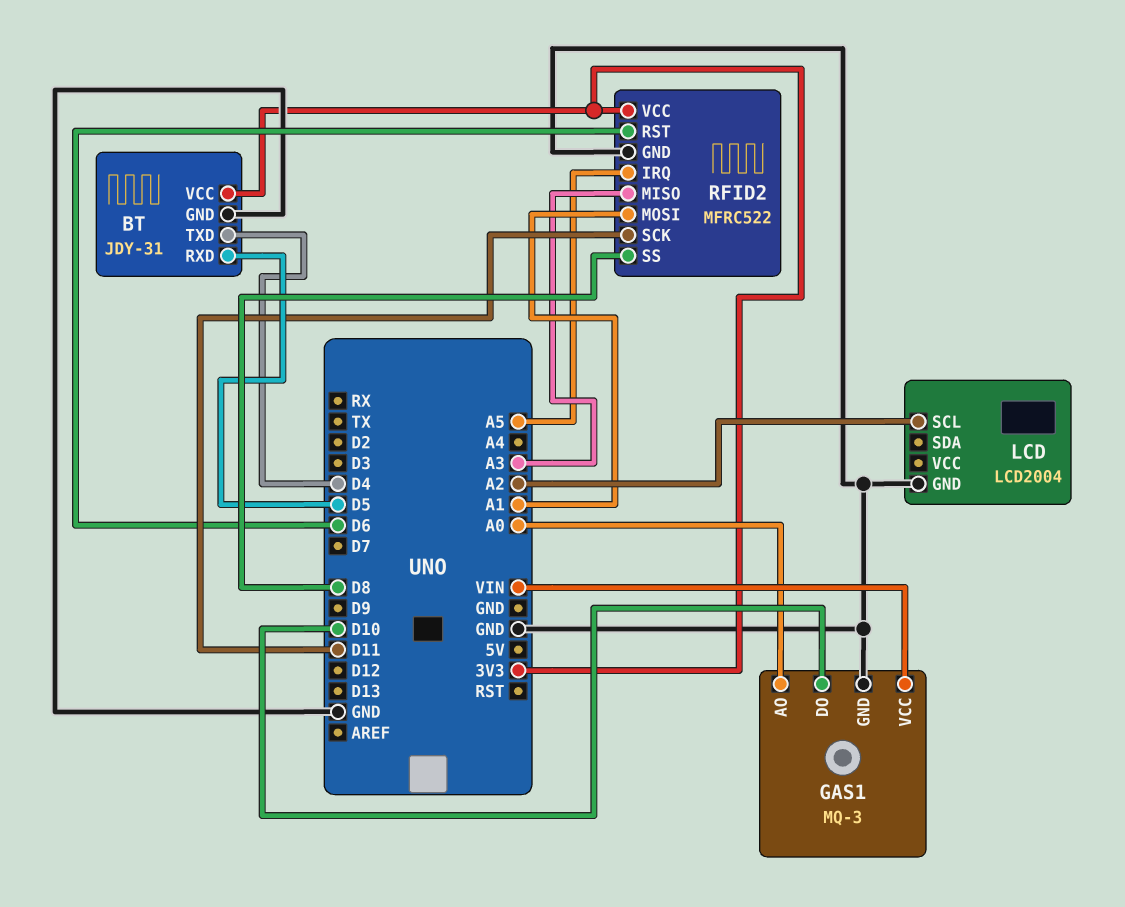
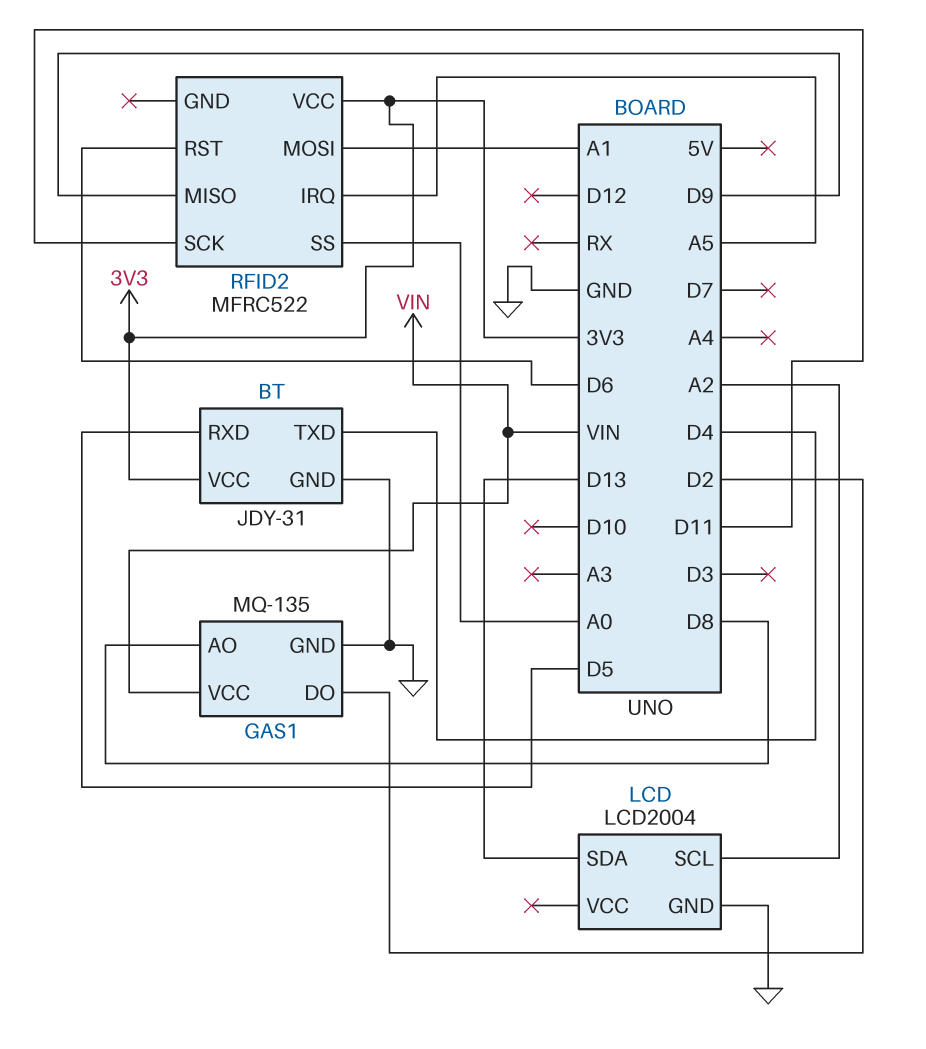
GAS1: MQ-3 -> MQ-135
GAS1 pin AO: A0 -> D8
GAS1 pin DO: D10 -> D2
LCD pin SDA: none -> D13
RFID2 pin GND: GND -> none
RFID2 pin MISO: A3 -> D9
RFID2 pin SS: D8 -> A0

